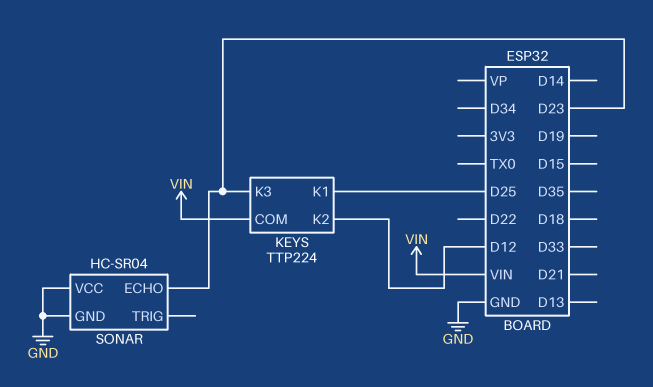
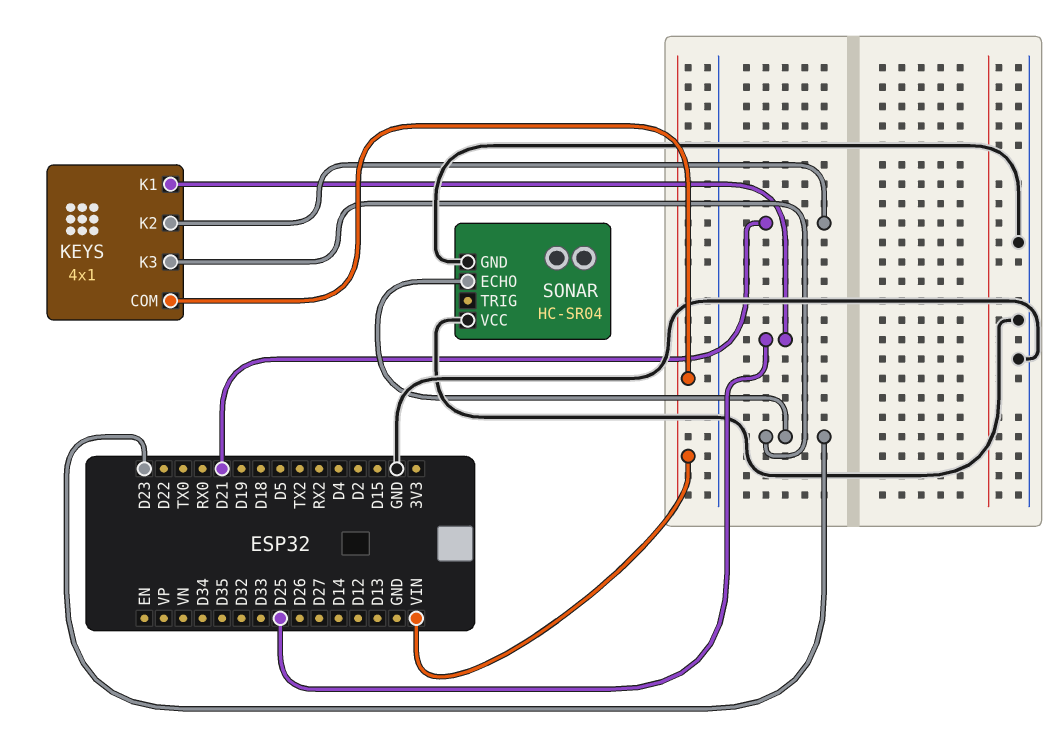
KEYS: TTP224 -> 4x1
KEYS pin K2: D12 -> D21

